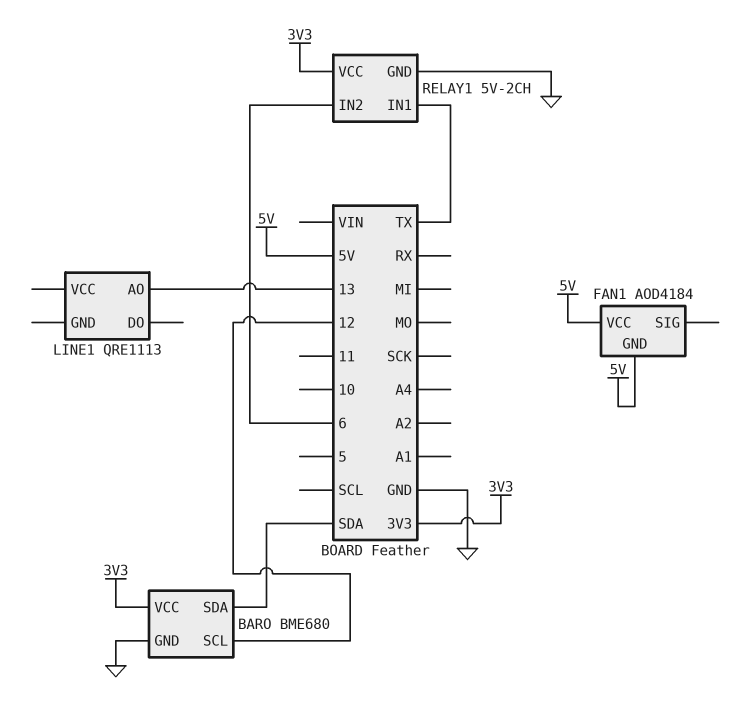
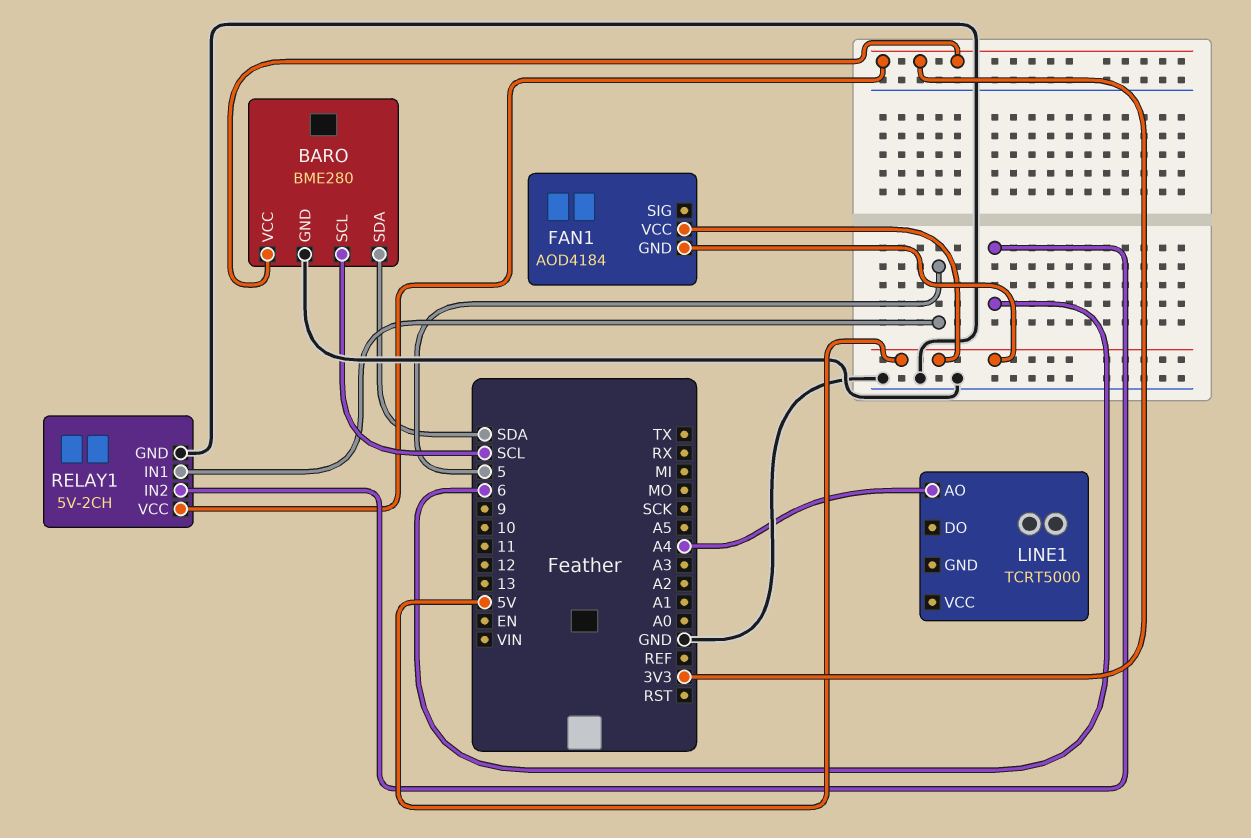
BARO: BME680 -> BME280
BARO pin SCL: 12 -> SCL
LINE1: QRE1113 -> TCRT5000
LINE1 pin AO: 13 -> A4
RELAY1 pin IN1: TX -> 5

